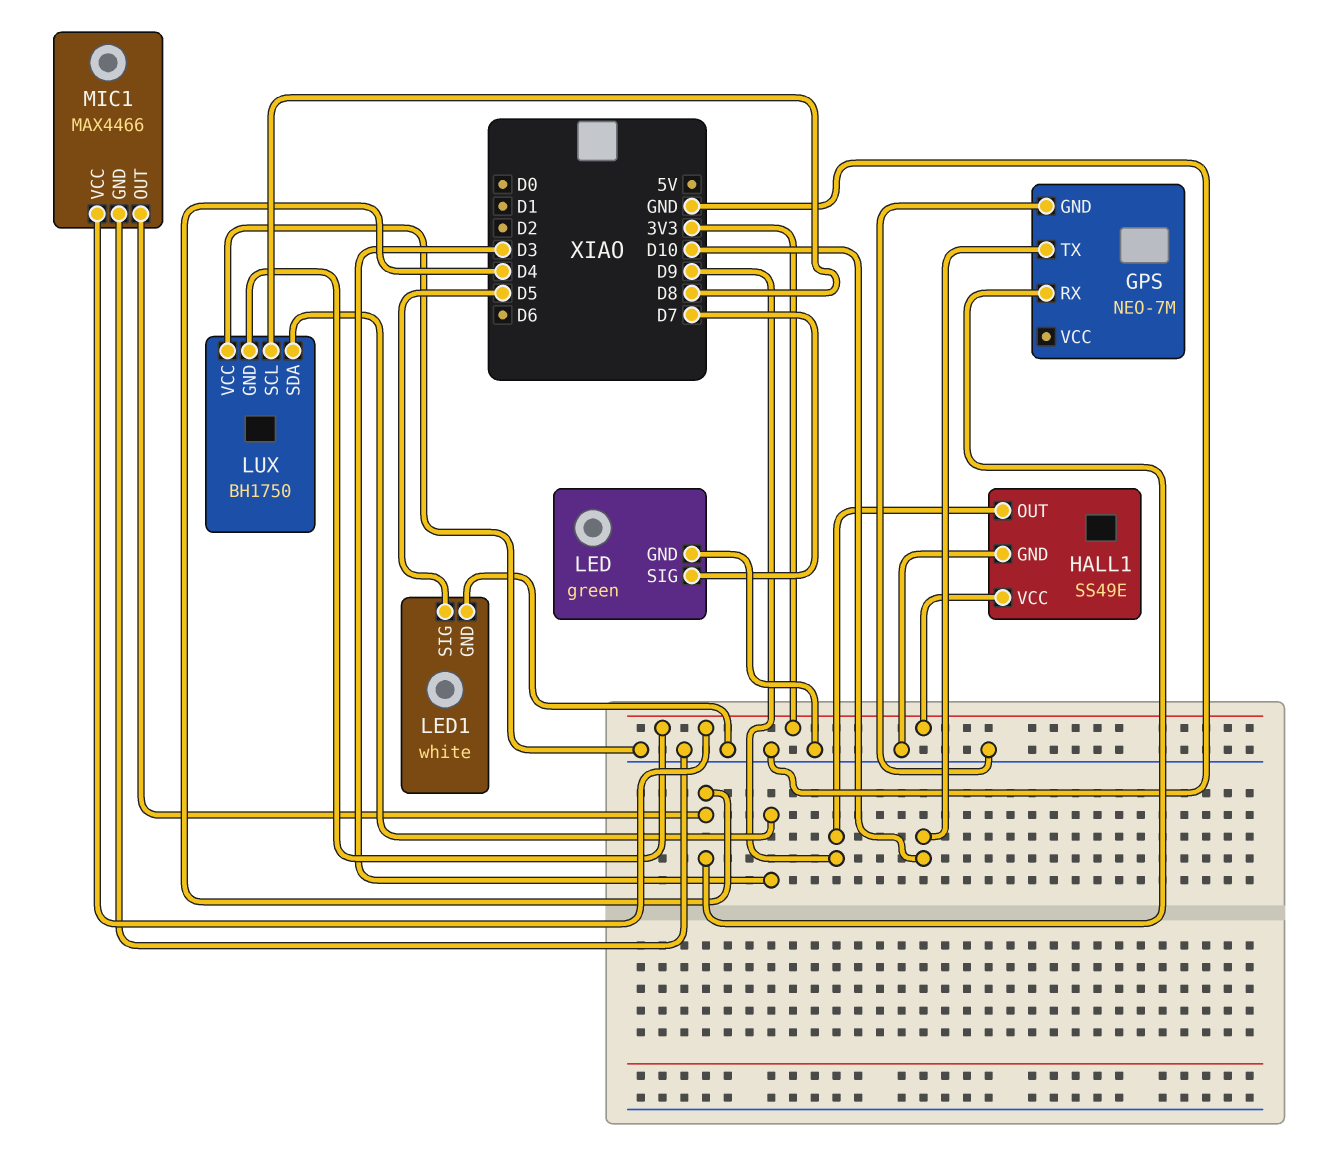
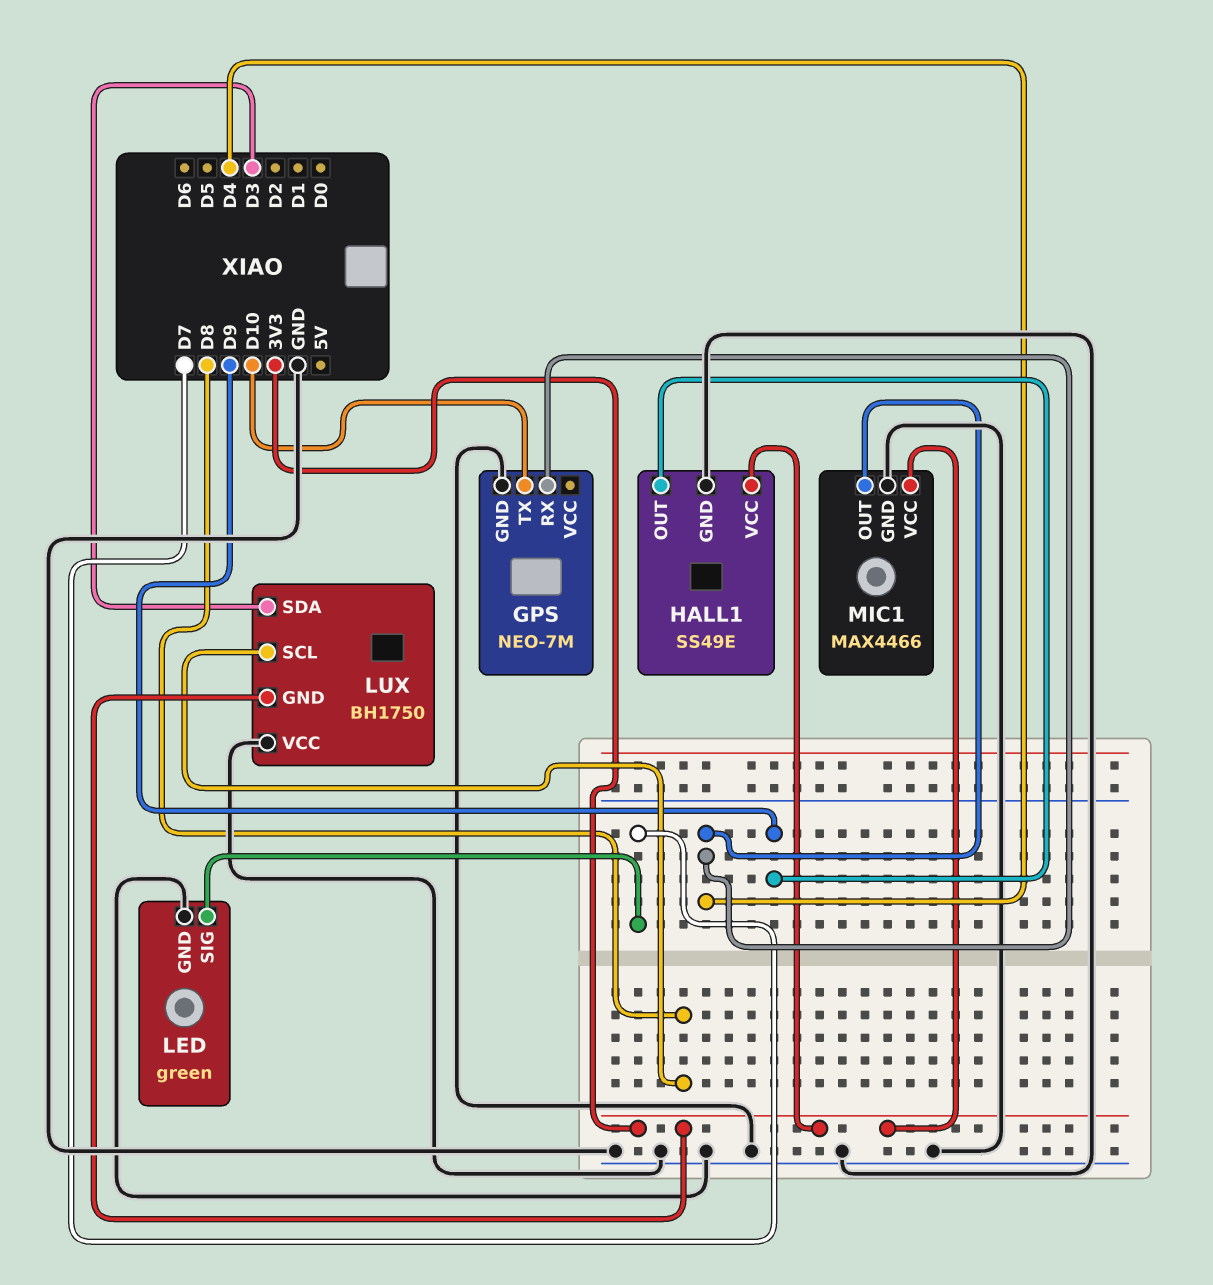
LED1: white -> none
LED1 pin GND: GND -> none
LED1 pin SIG: D5 -> none

